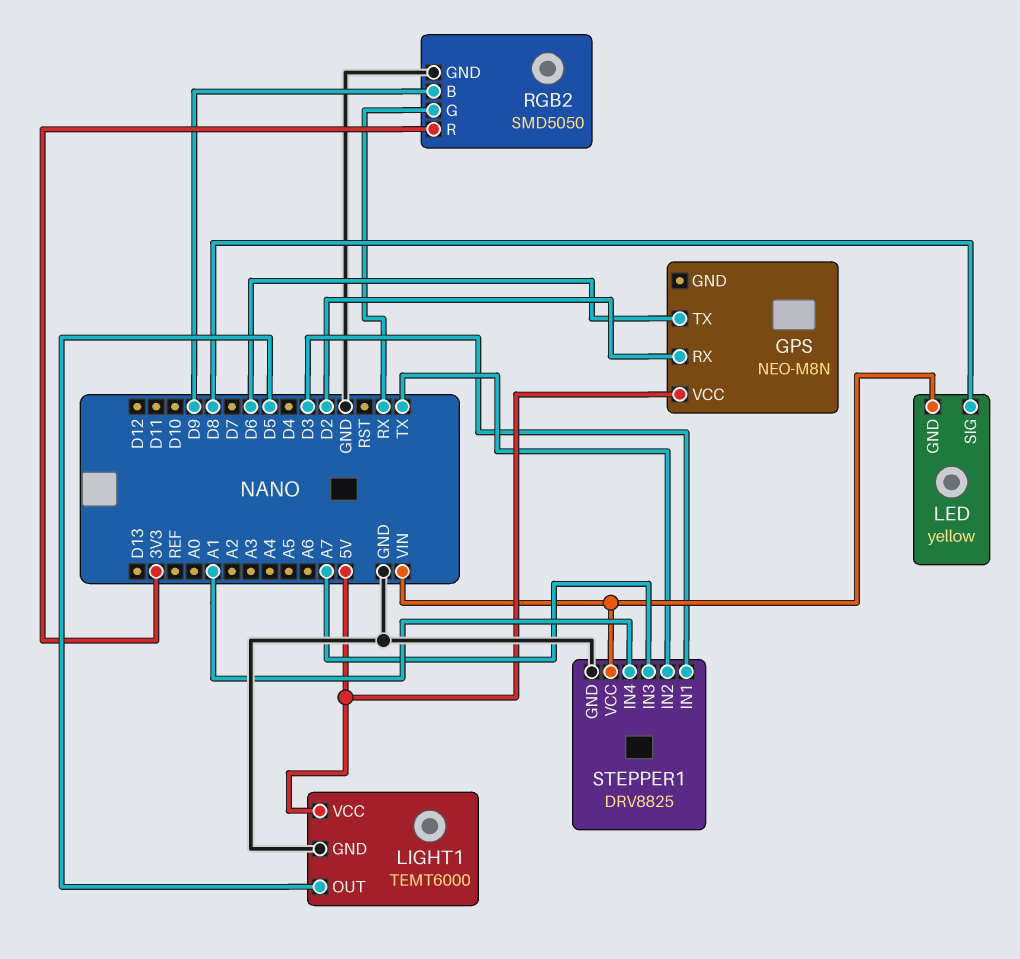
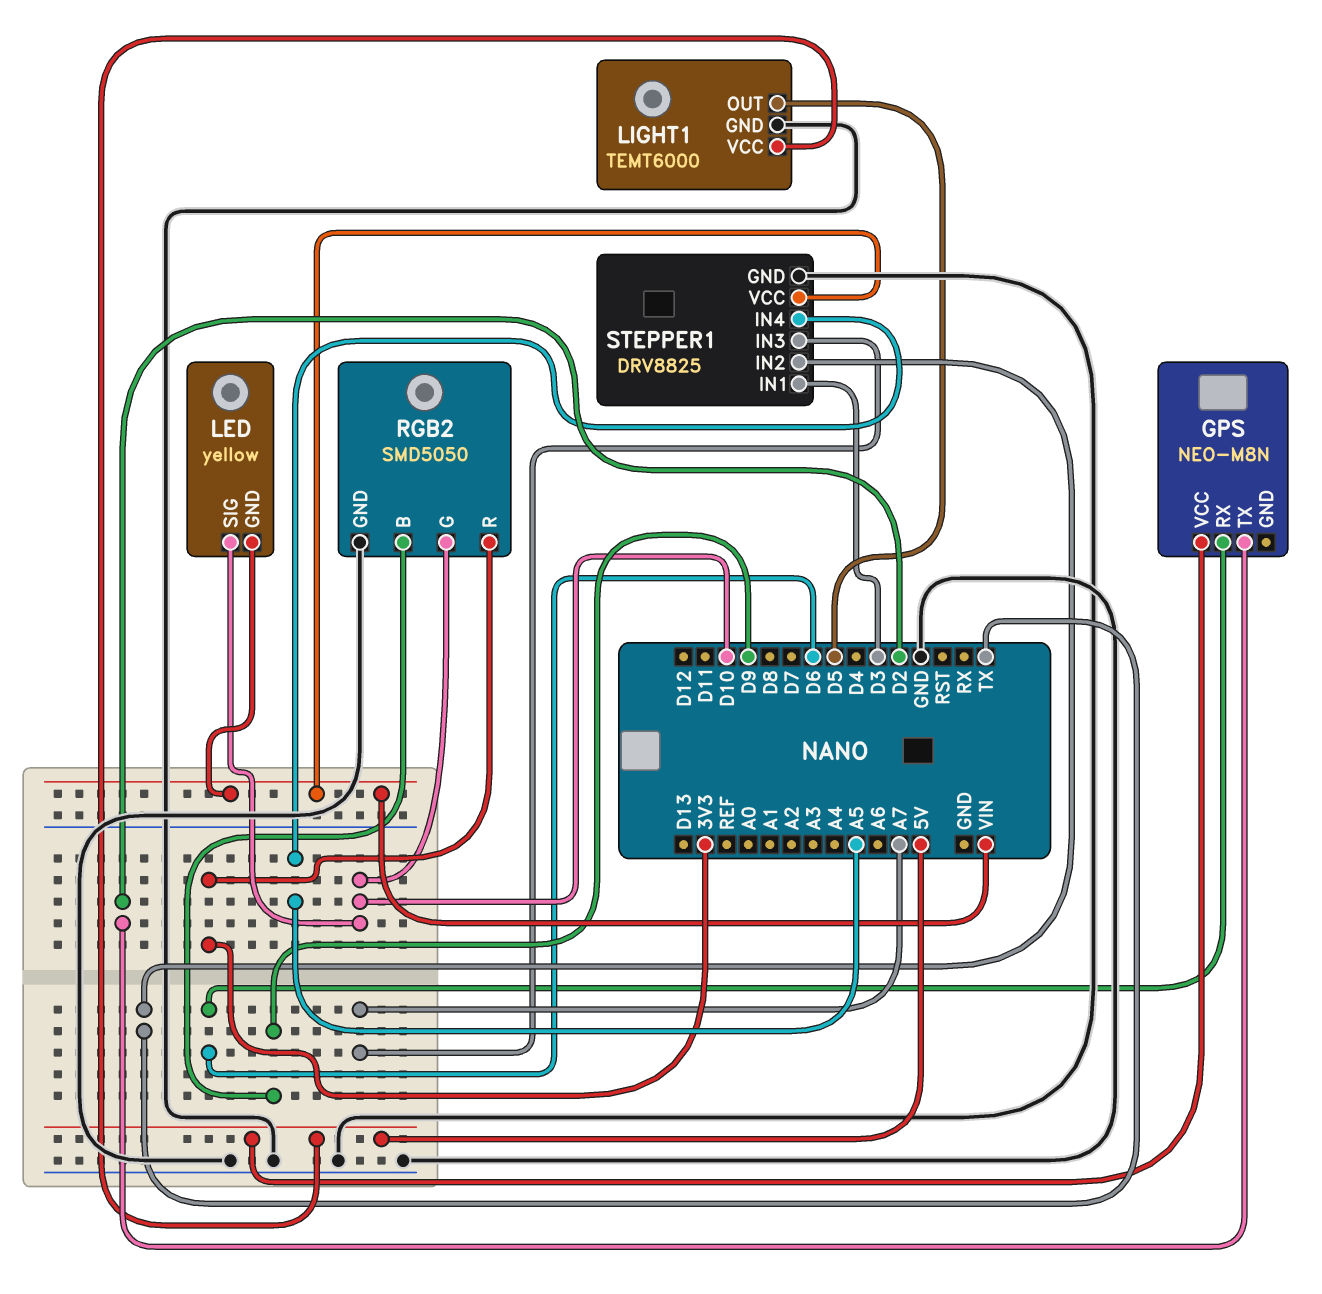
GPS pin RX: D2 -> D6
GPS pin TX: D6 -> D2
LED pin SIG: D8 -> D10
RGB2 pin G: RX -> D10
STEPPER1 pin IN4: A1 -> A5

